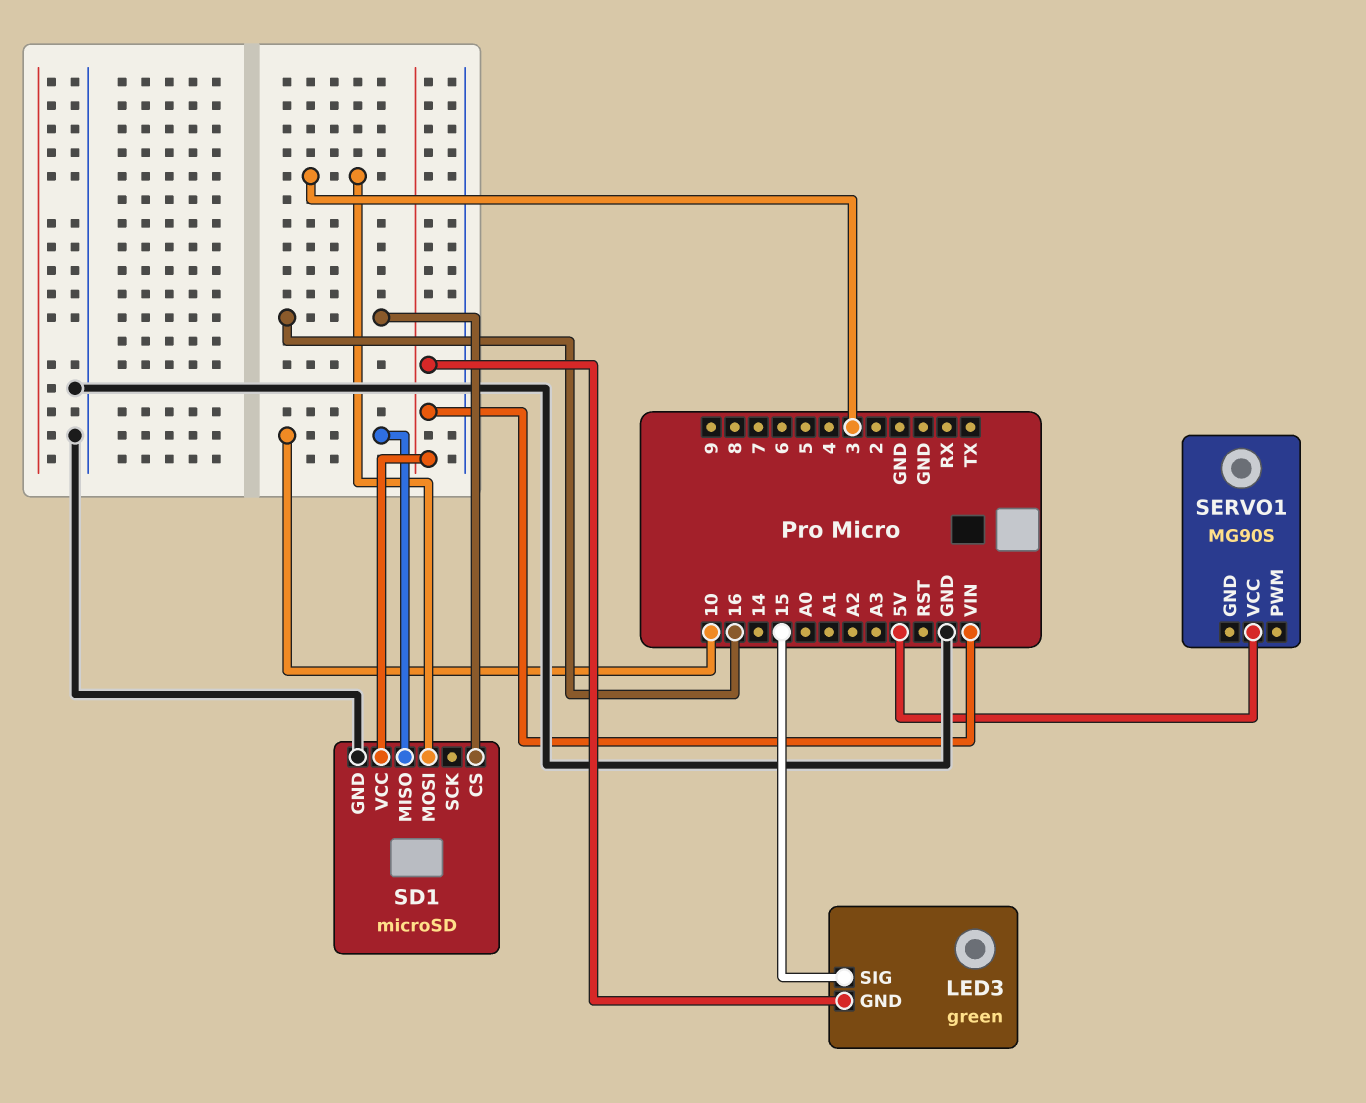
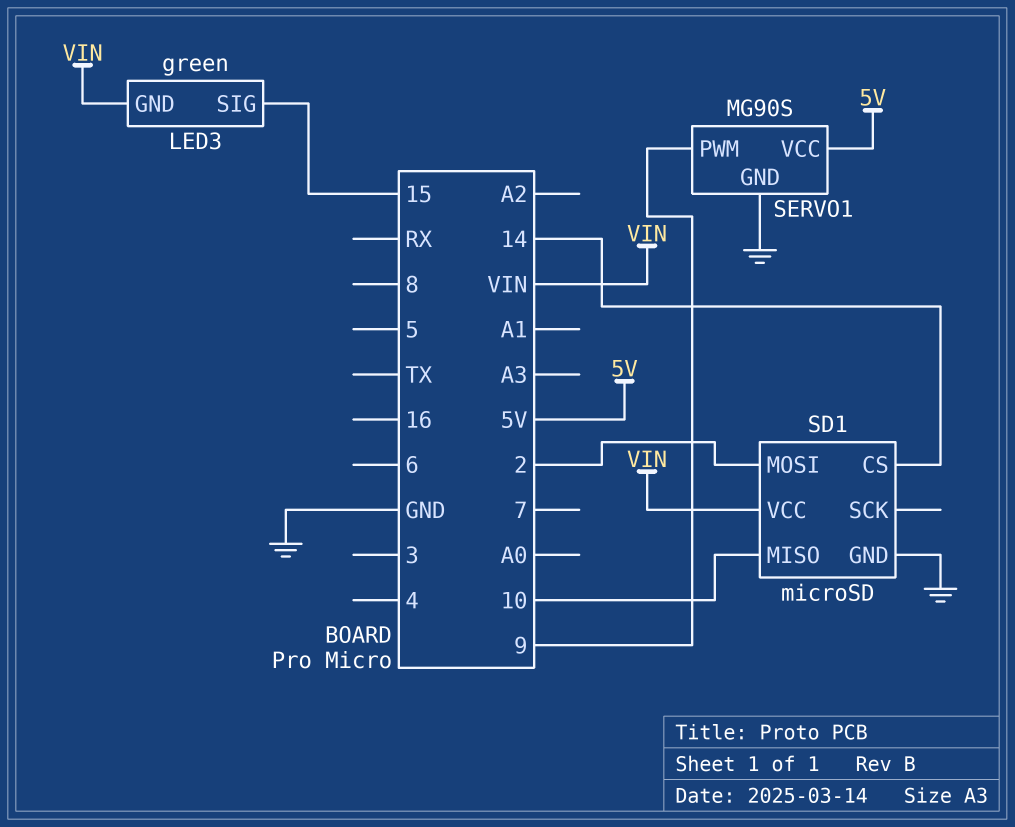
SD1 pin CS: 16 -> 14
SD1 pin MOSI: 3 -> 2
SERVO1 pin GND: none -> GND
SERVO1 pin PWM: none -> 9

